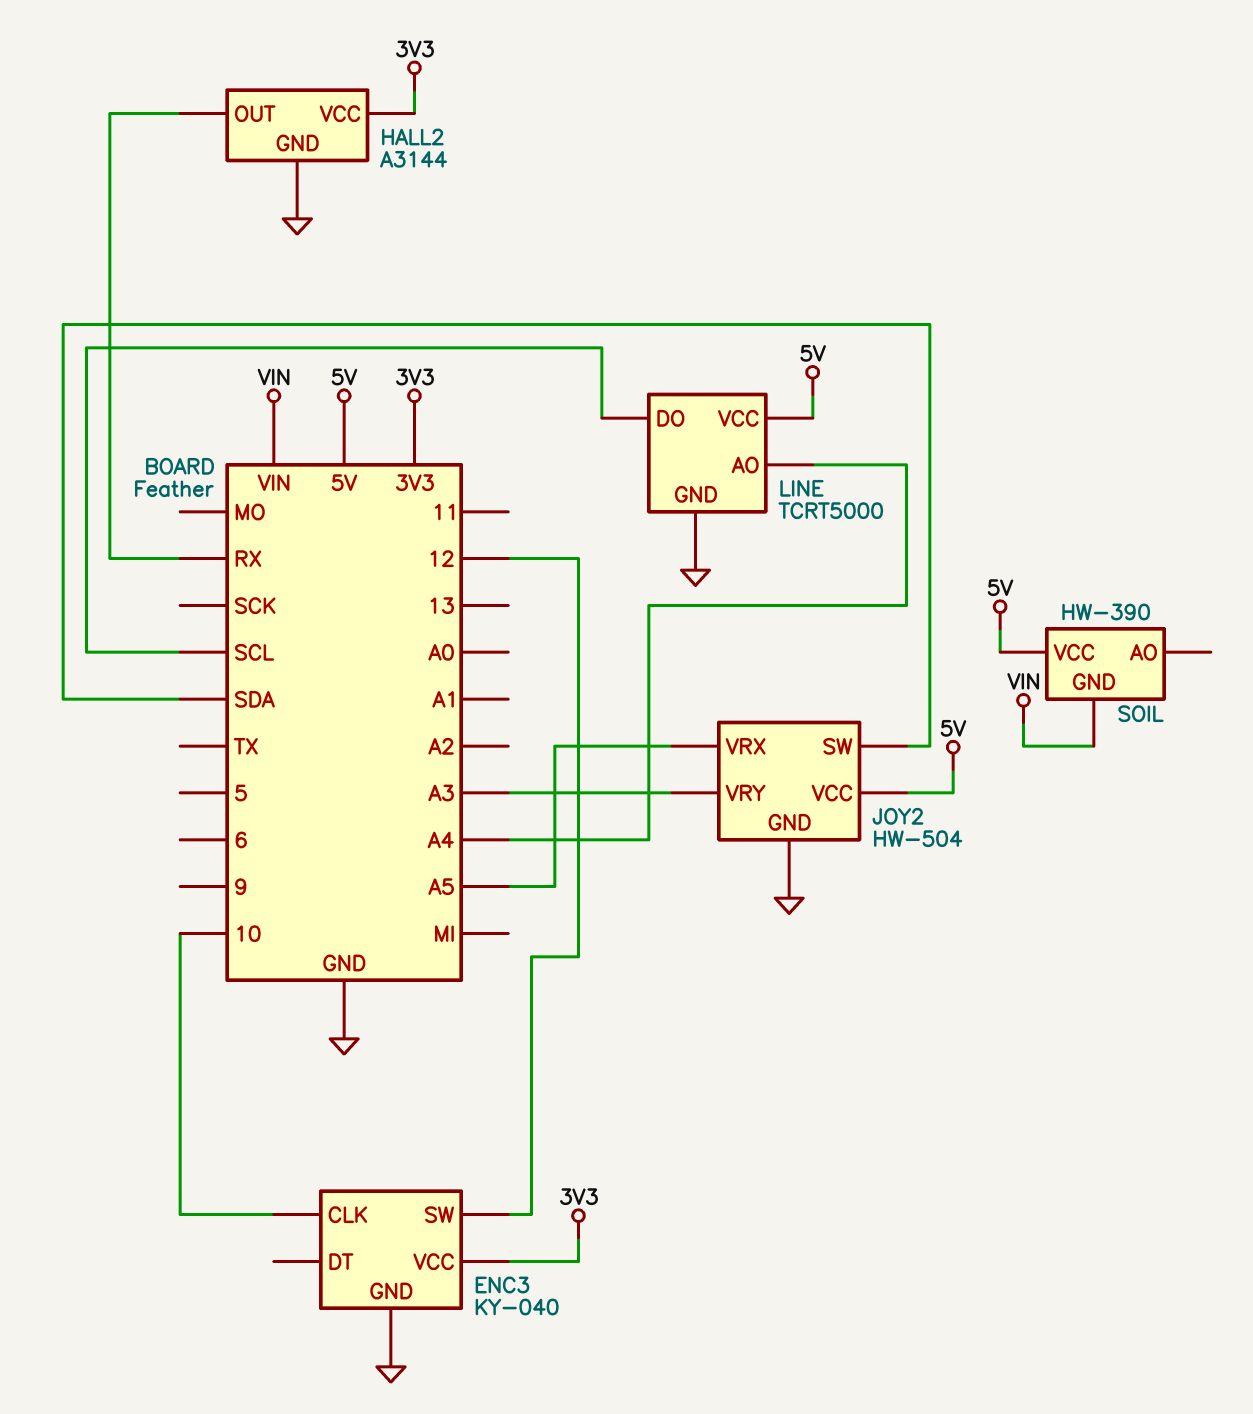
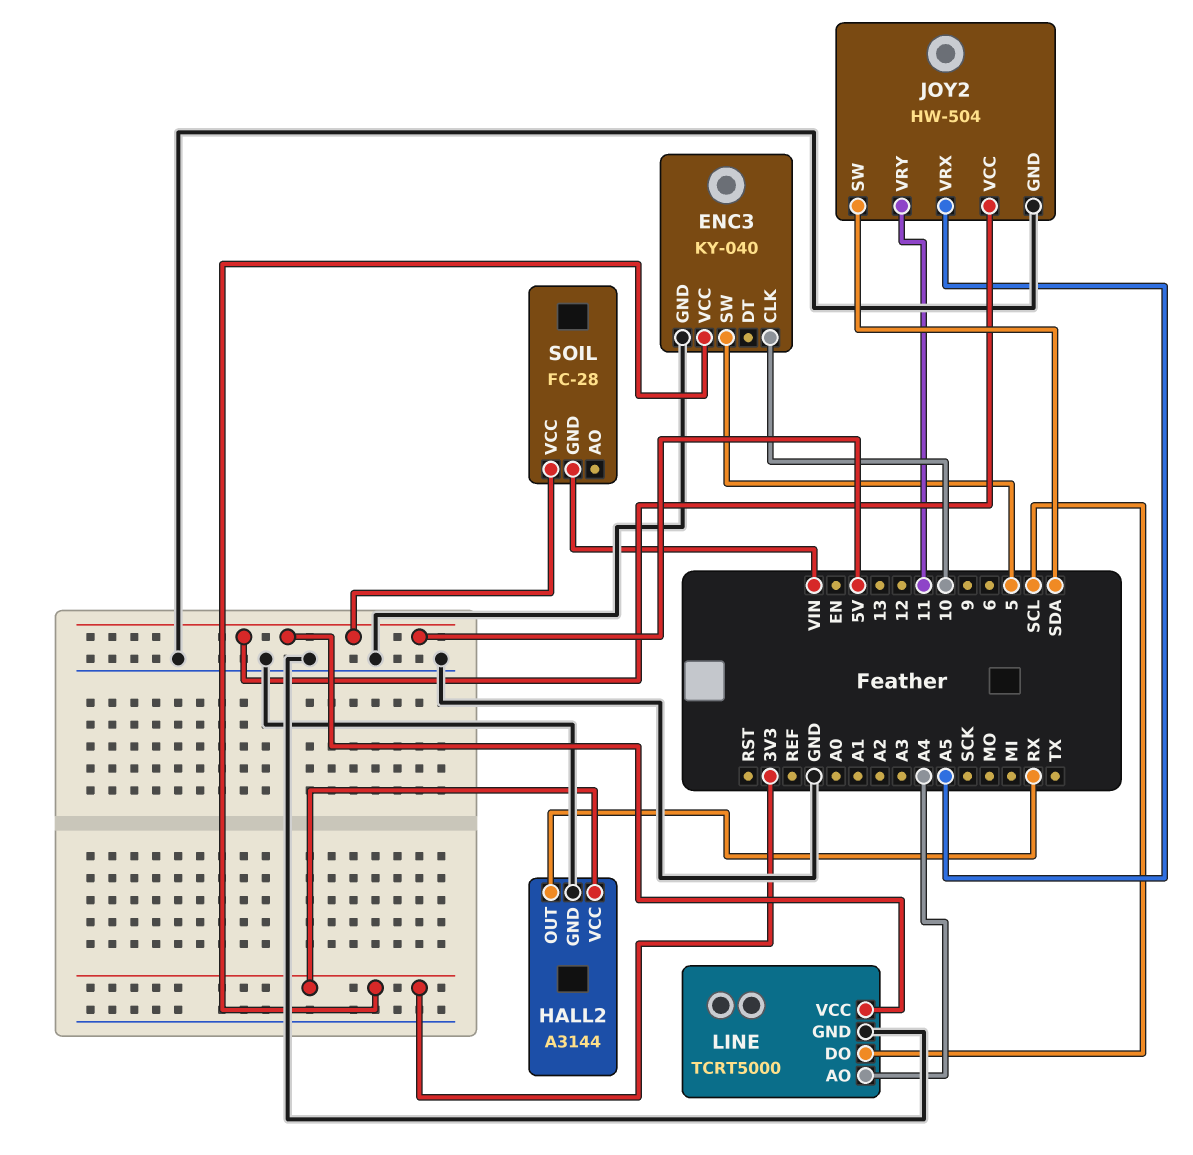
ENC3 pin SW: 12 -> 5
JOY2 pin VRY: A3 -> 11
SOIL: HW-390 -> FC-28

